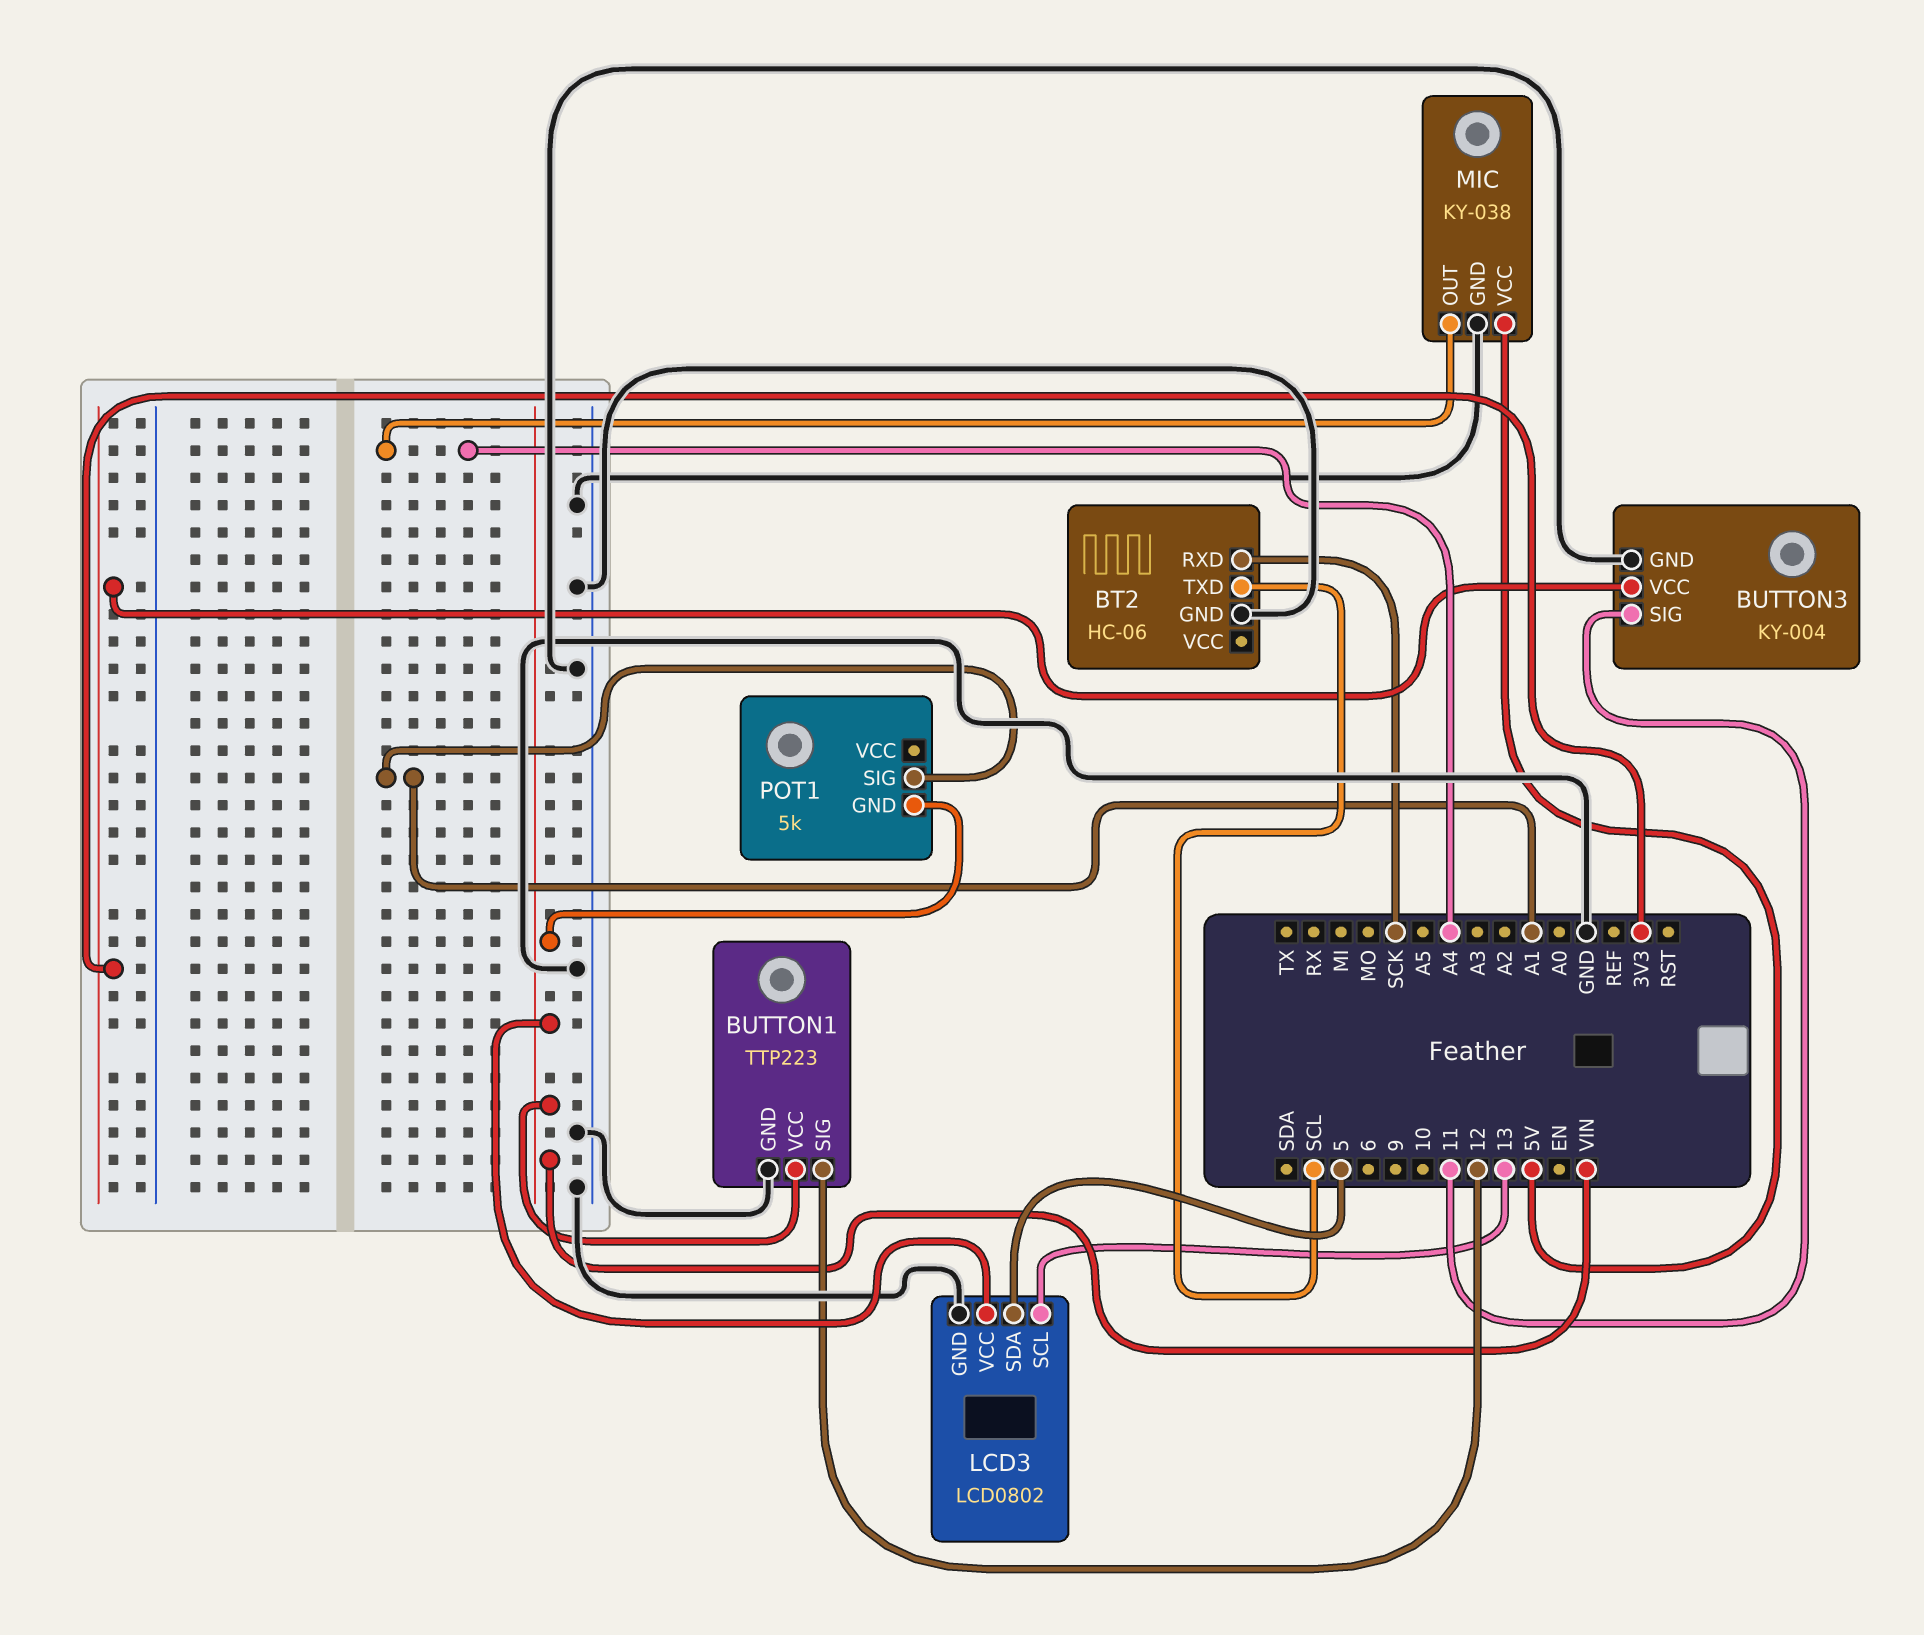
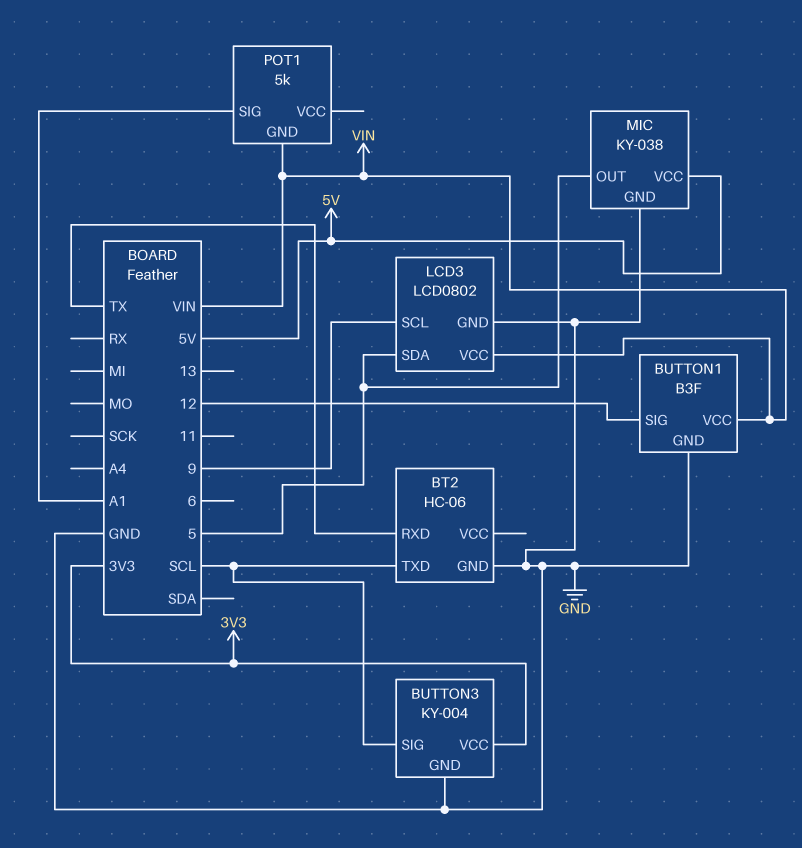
BT2 pin RXD: SCK -> TX
BUTTON1: TTP223 -> B3F
BUTTON3 pin SIG: 11 -> SCL
LCD3 pin SCL: 13 -> 9
MIC pin OUT: A4 -> 5

